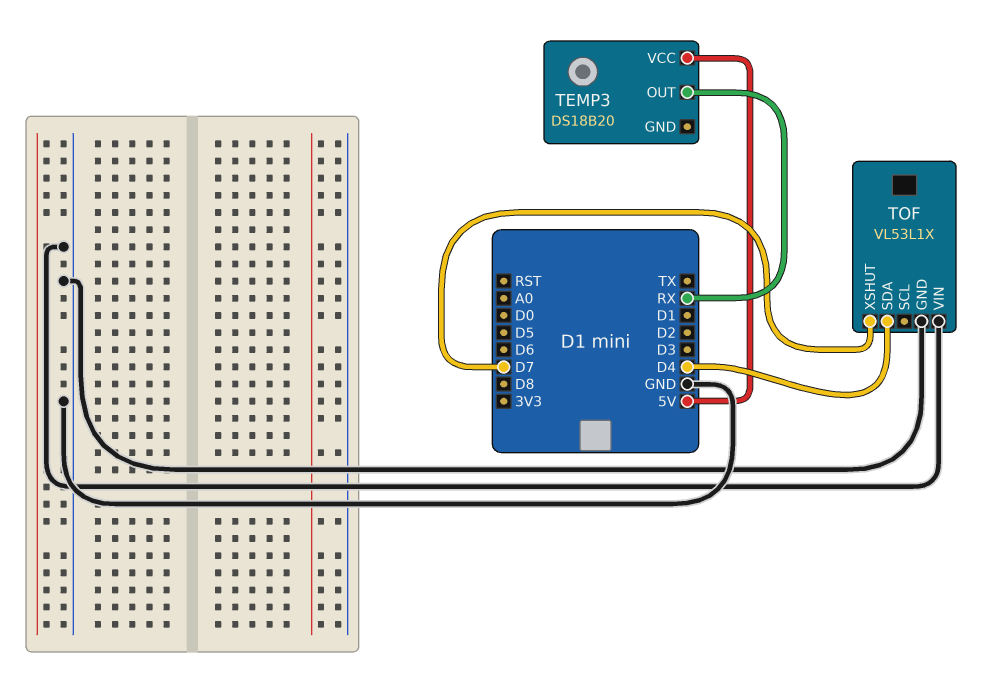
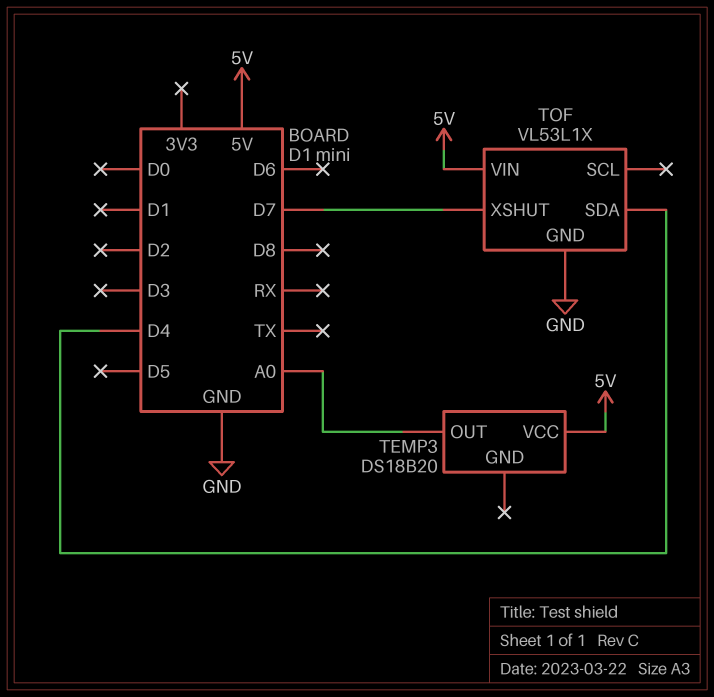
TEMP3 pin OUT: RX -> A0
TOF pin VIN: GND -> 5V

